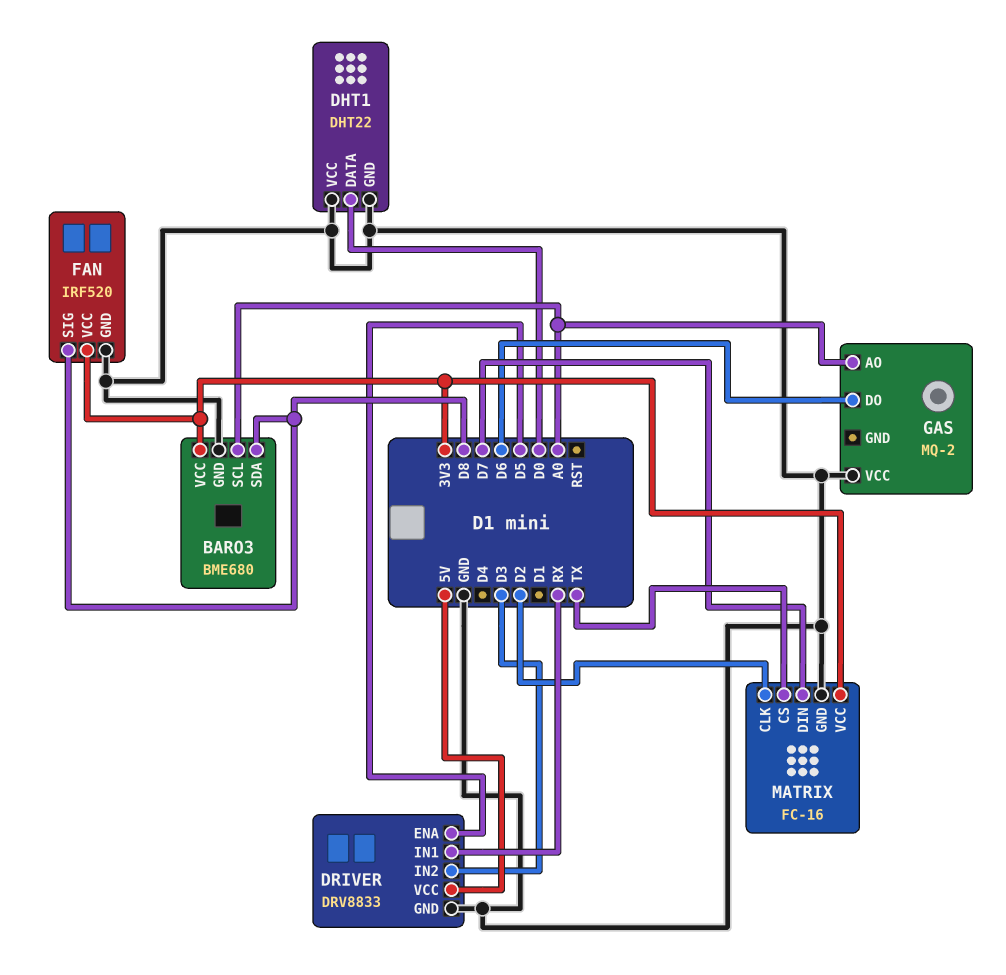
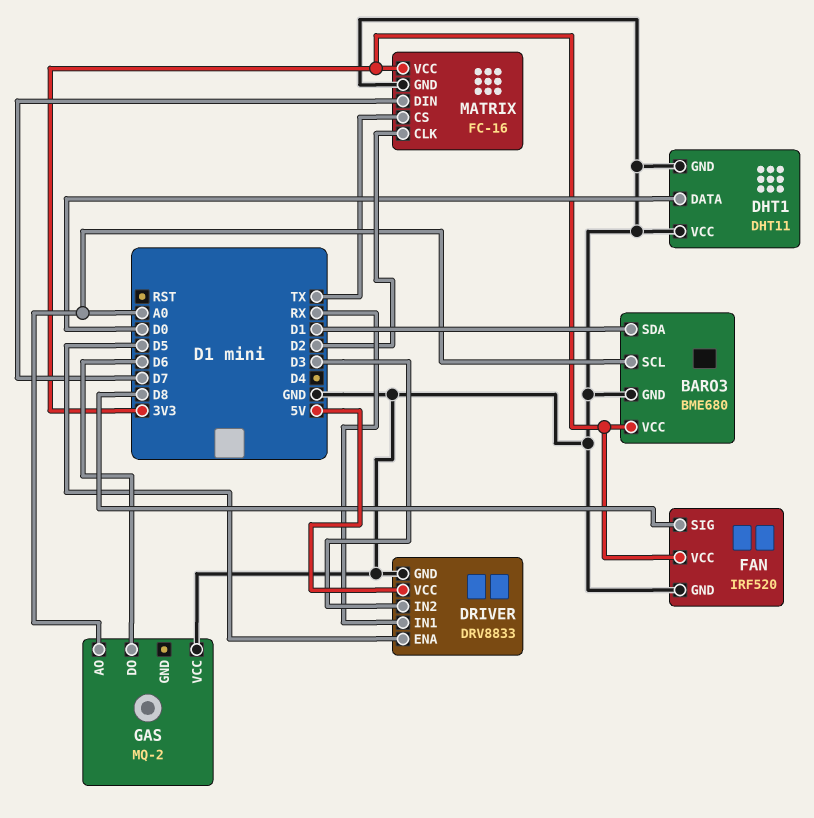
BARO3 pin SDA: D8 -> D1
DHT1: DHT22 -> DHT11

